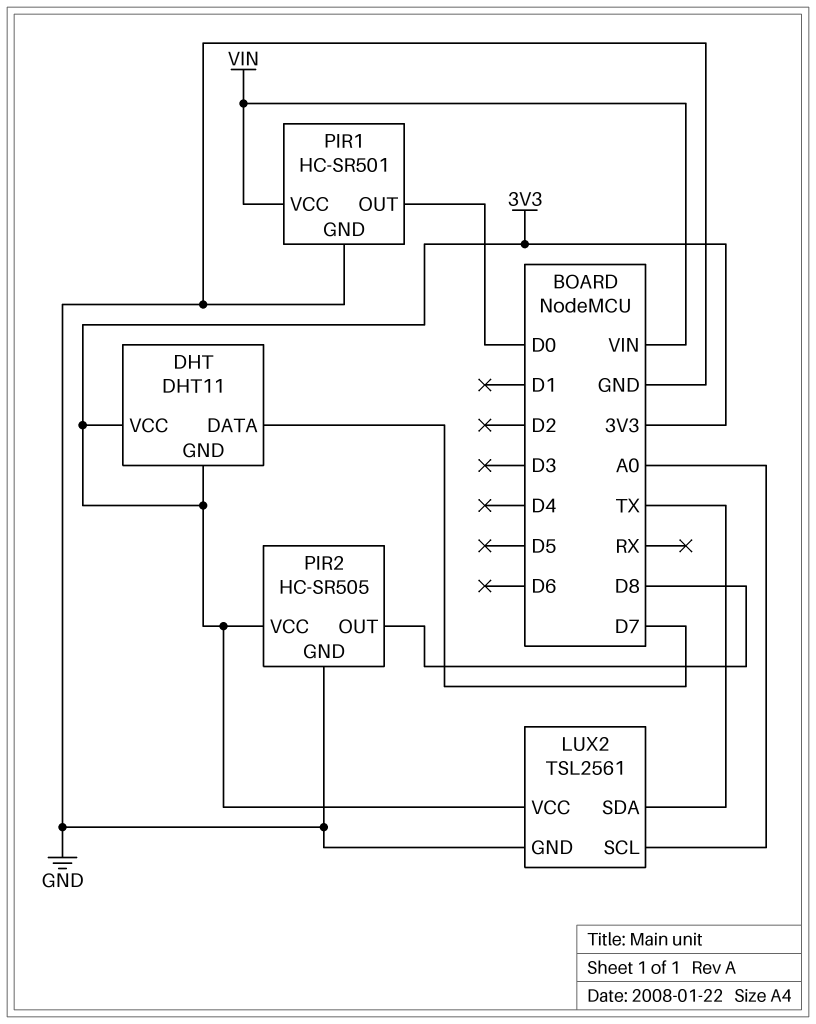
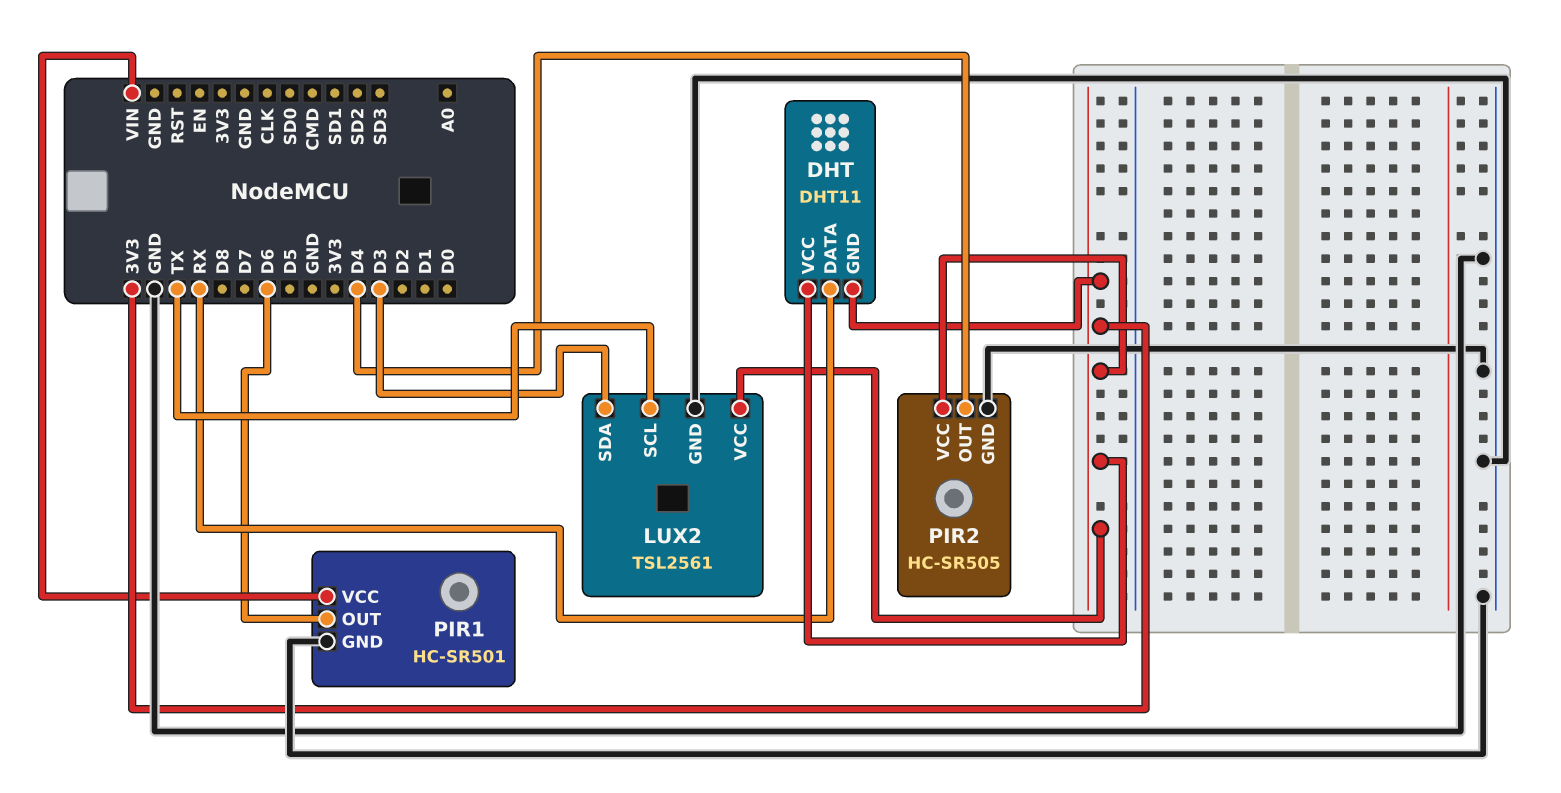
DHT pin DATA: D7 -> RX
LUX2 pin SCL: A0 -> TX
LUX2 pin SDA: TX -> D3
PIR1 pin OUT: D0 -> D6
PIR2 pin OUT: D8 -> D4

